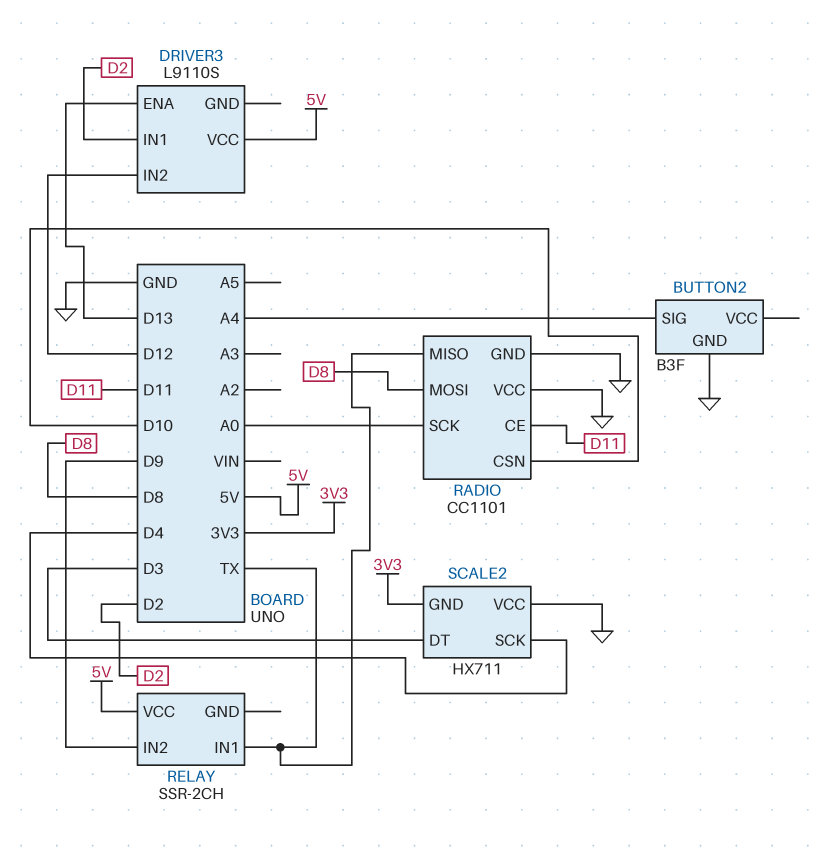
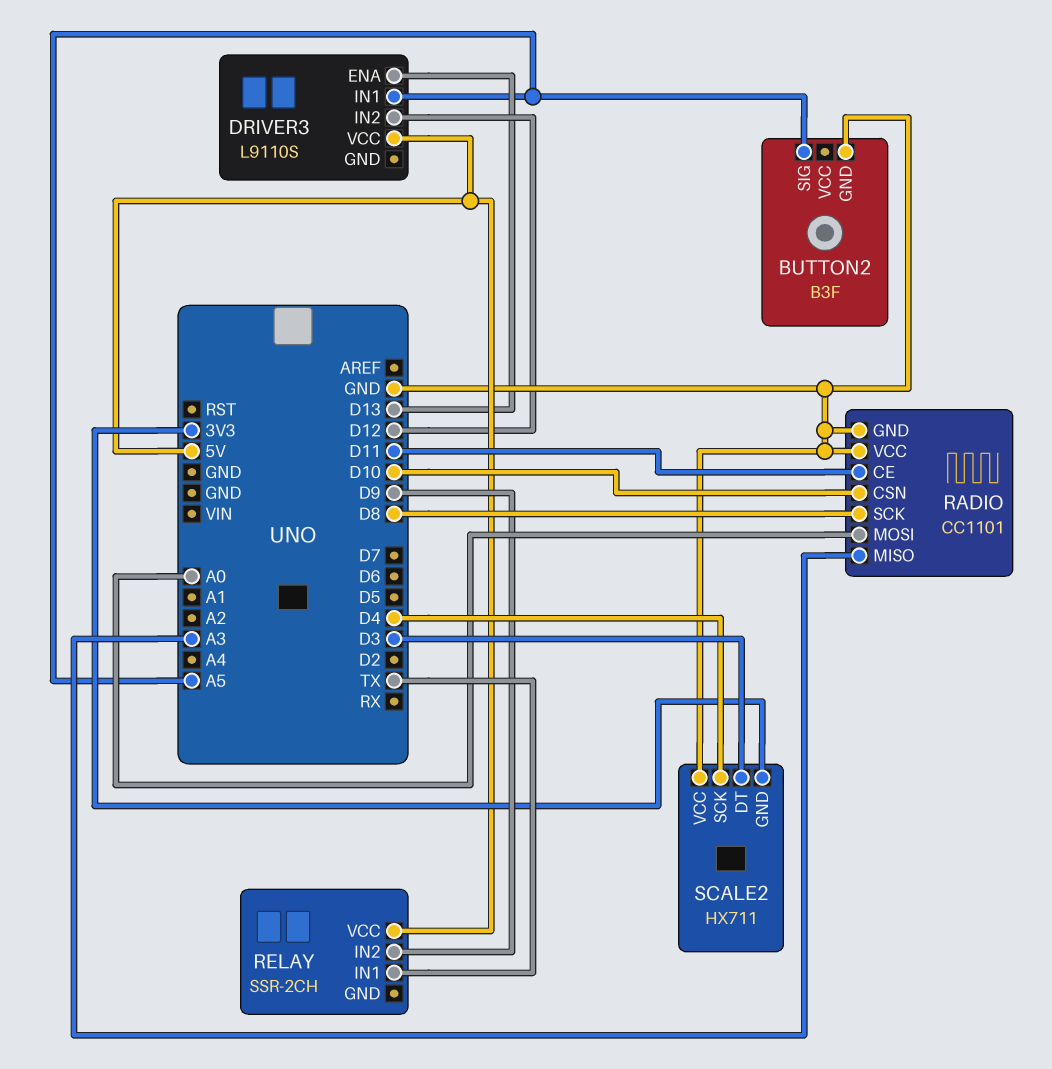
BUTTON2 pin SIG: A4 -> A5
DRIVER3 pin IN1: D2 -> A5
RADIO pin MISO: TX -> A3
RADIO pin MOSI: D8 -> A0
RADIO pin SCK: A0 -> D8

